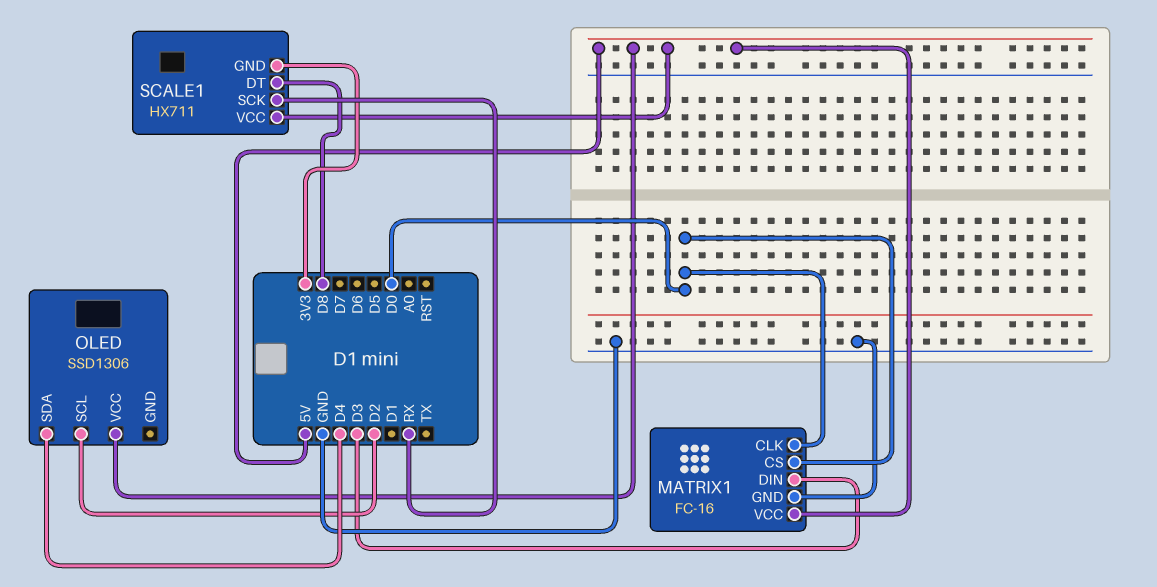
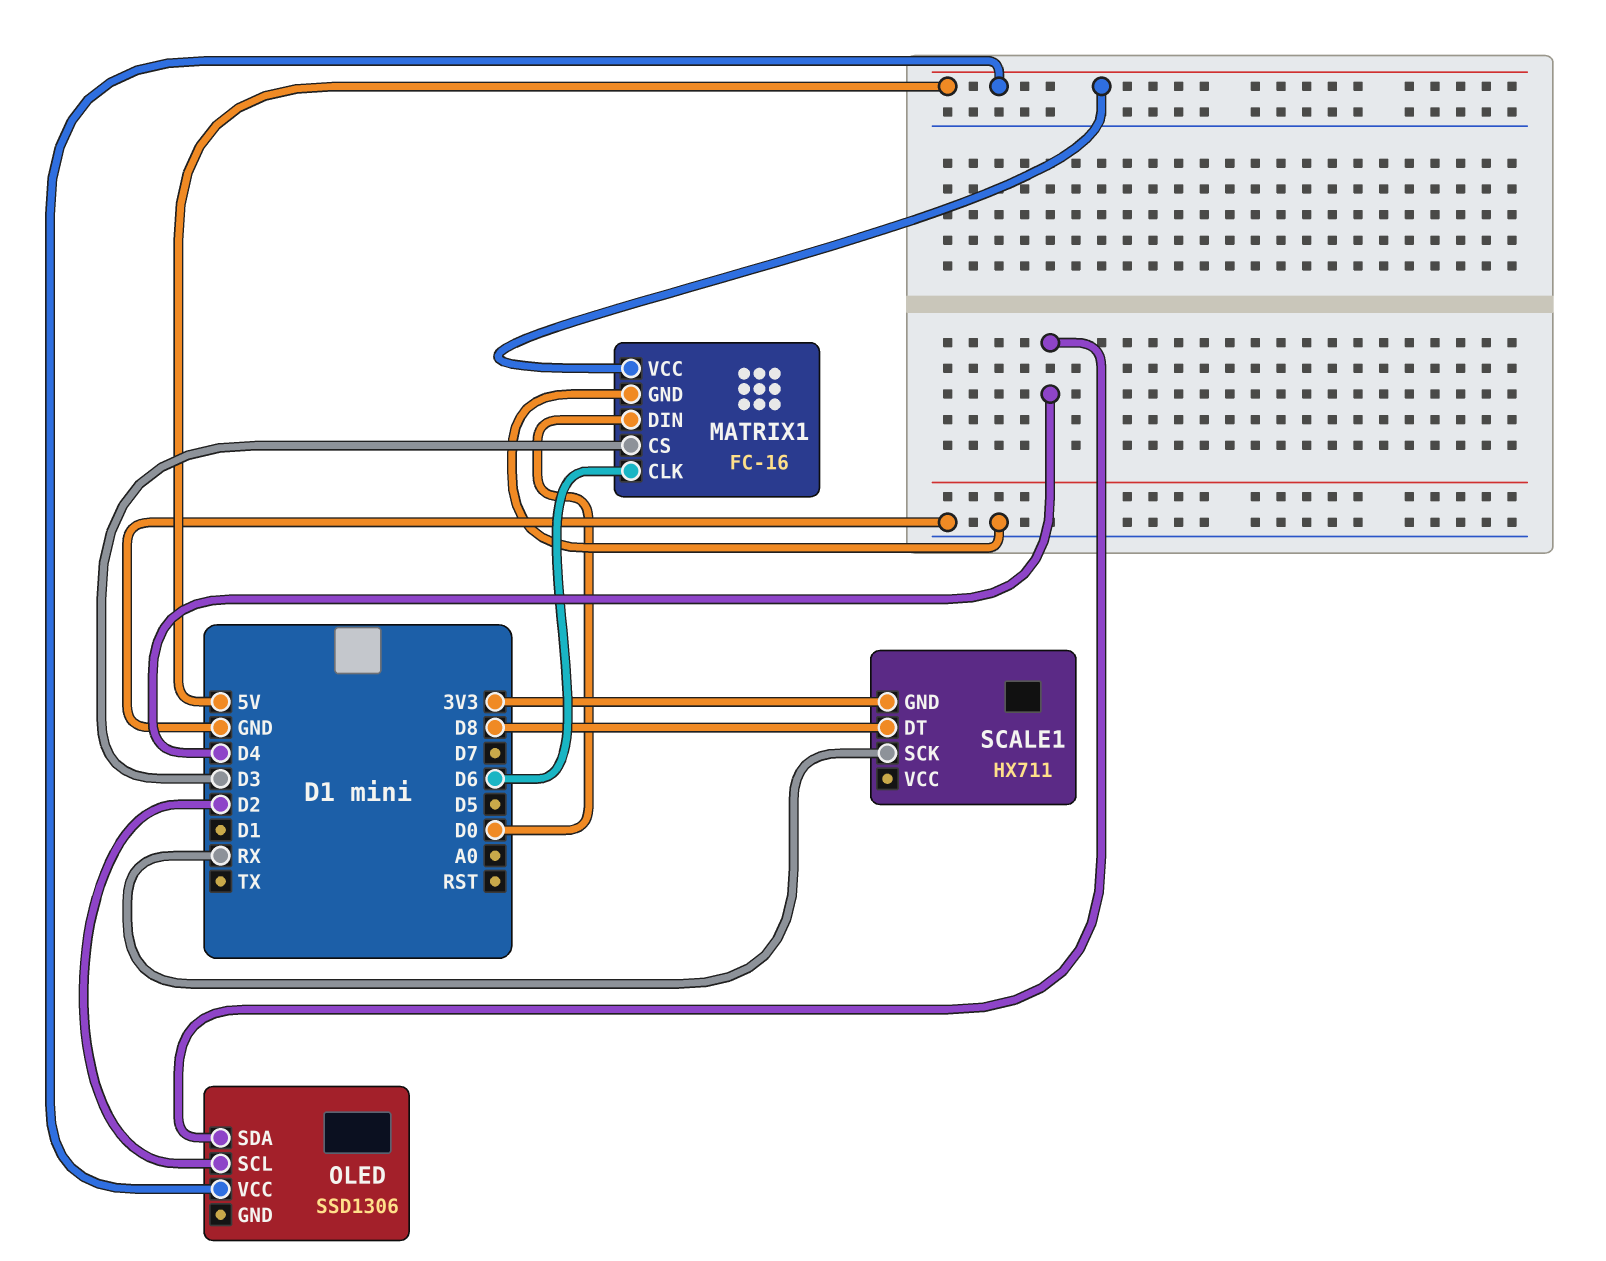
MATRIX1 pin CLK: D0 -> D6
MATRIX1 pin CS: D0 -> D3
MATRIX1 pin DIN: D3 -> D0
SCALE1 pin VCC: 5V -> none

